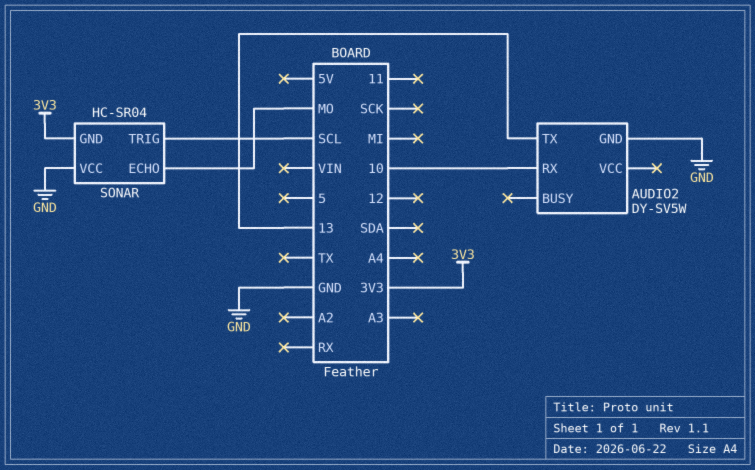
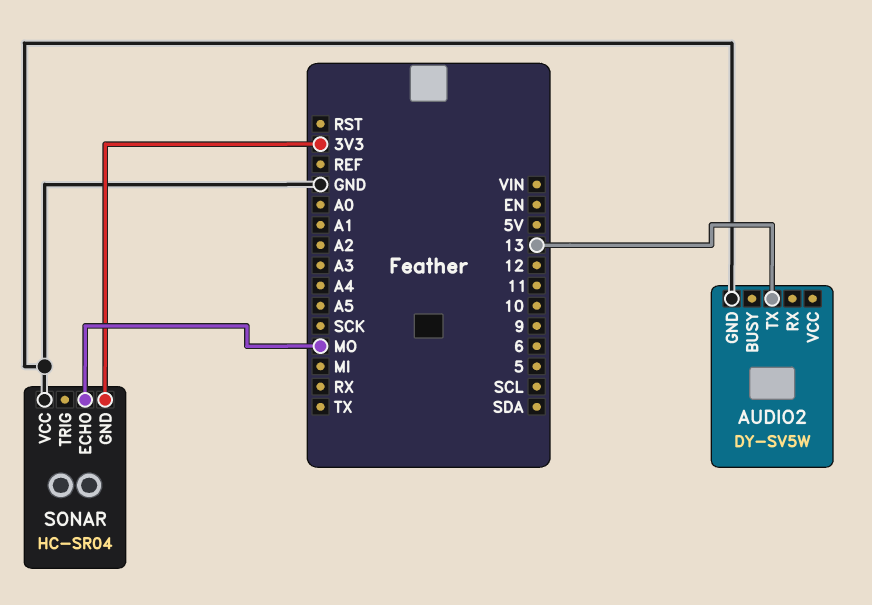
AUDIO2 pin RX: 10 -> none
SONAR pin TRIG: SCL -> none

